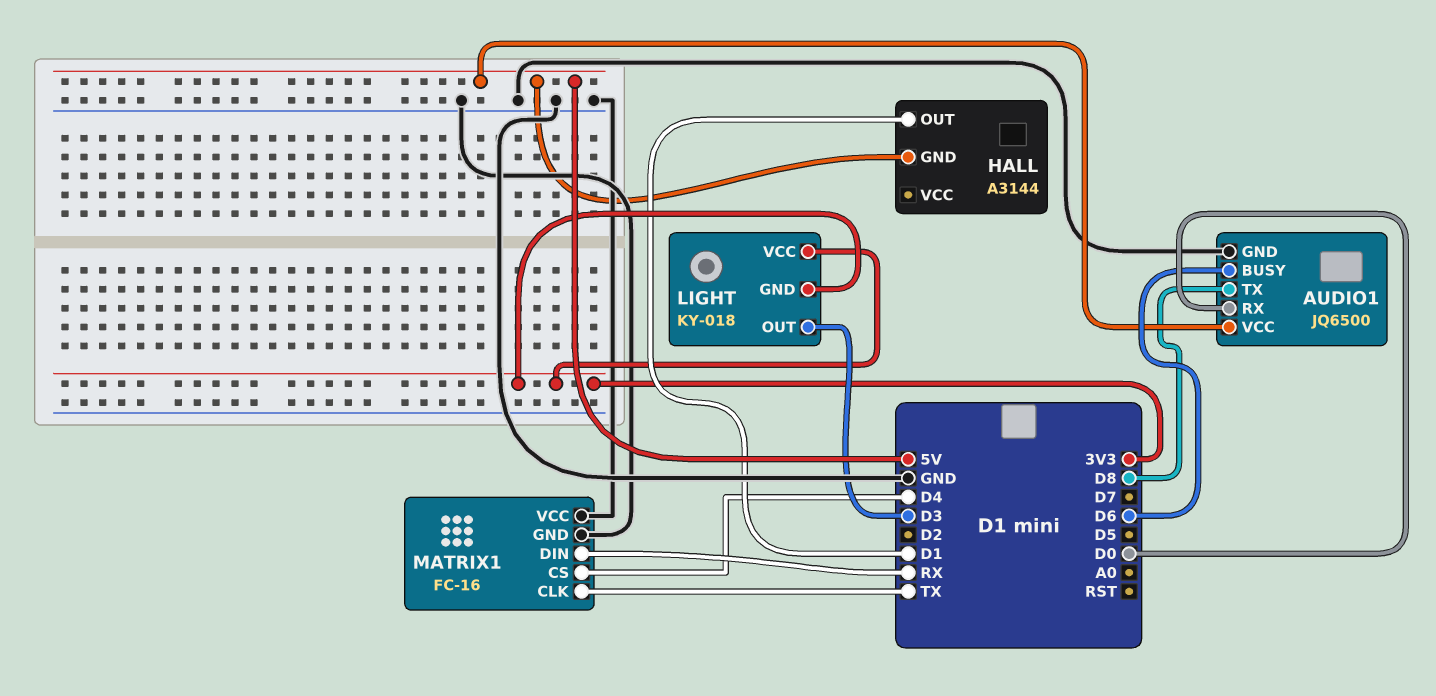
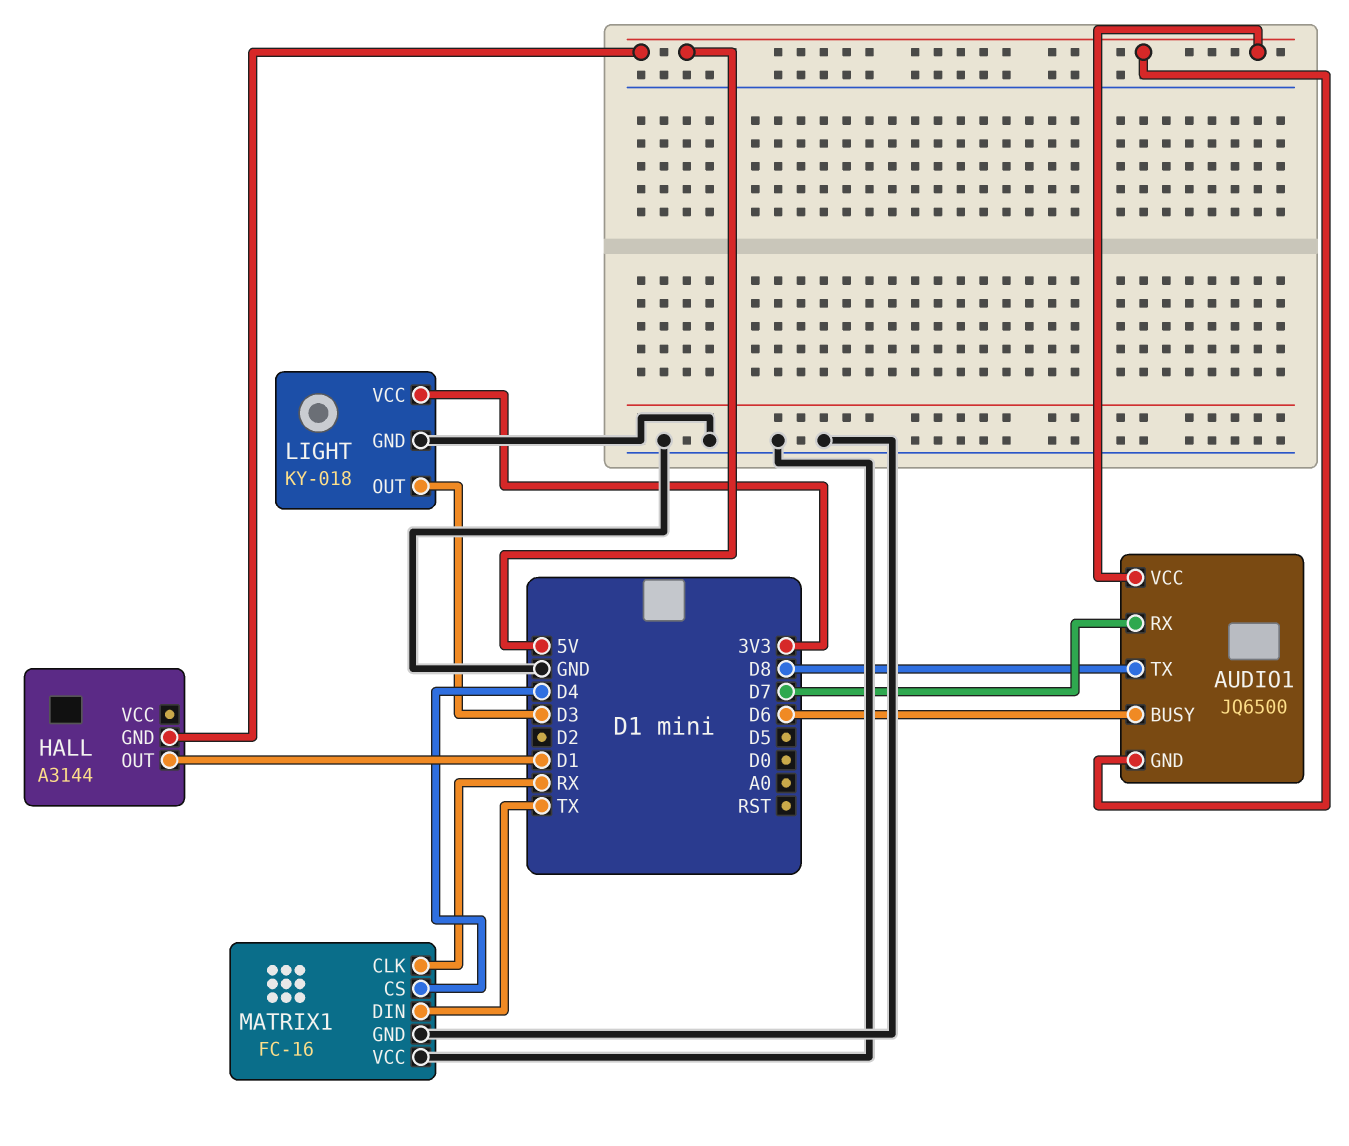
AUDIO1 pin GND: GND -> 5V
AUDIO1 pin RX: D0 -> D7
LIGHT pin GND: 3V3 -> GND
MATRIX1 pin CLK: TX -> RX
MATRIX1 pin DIN: RX -> TX

